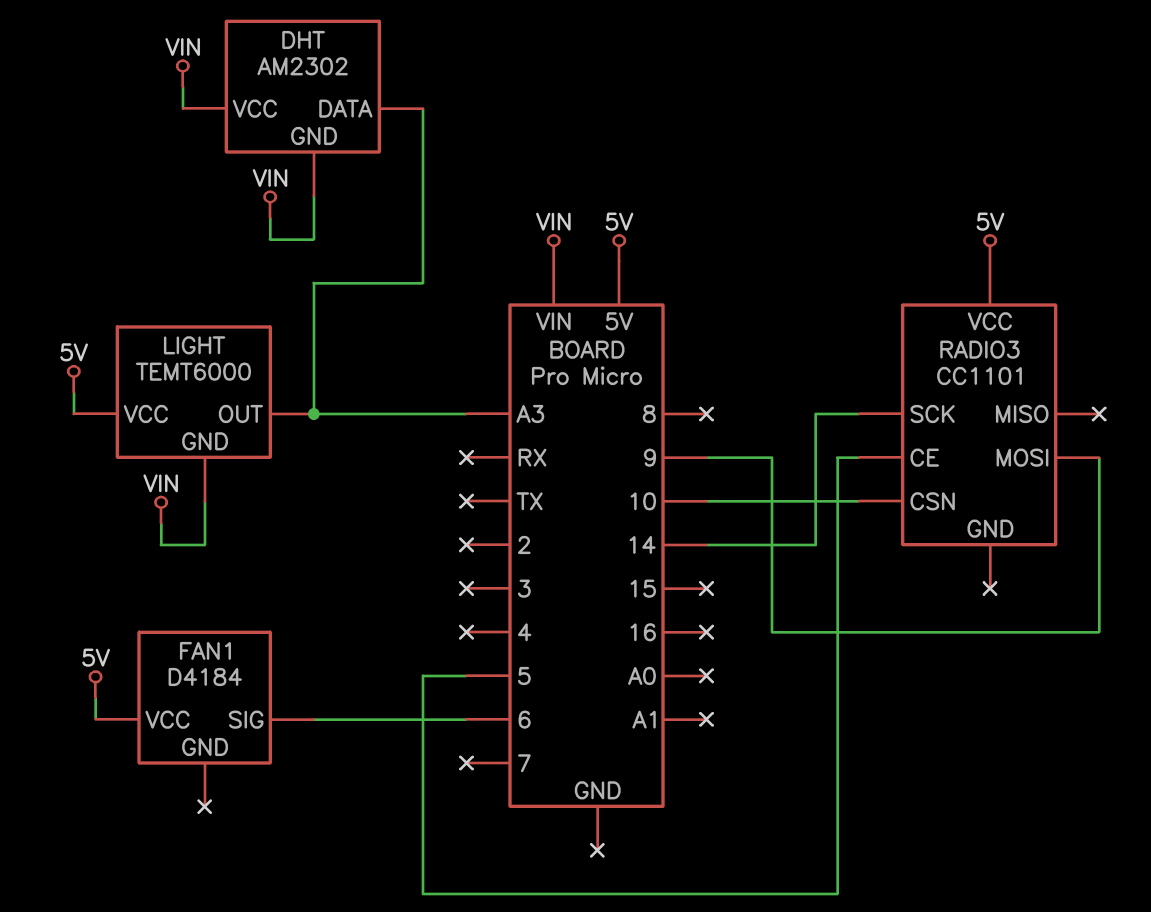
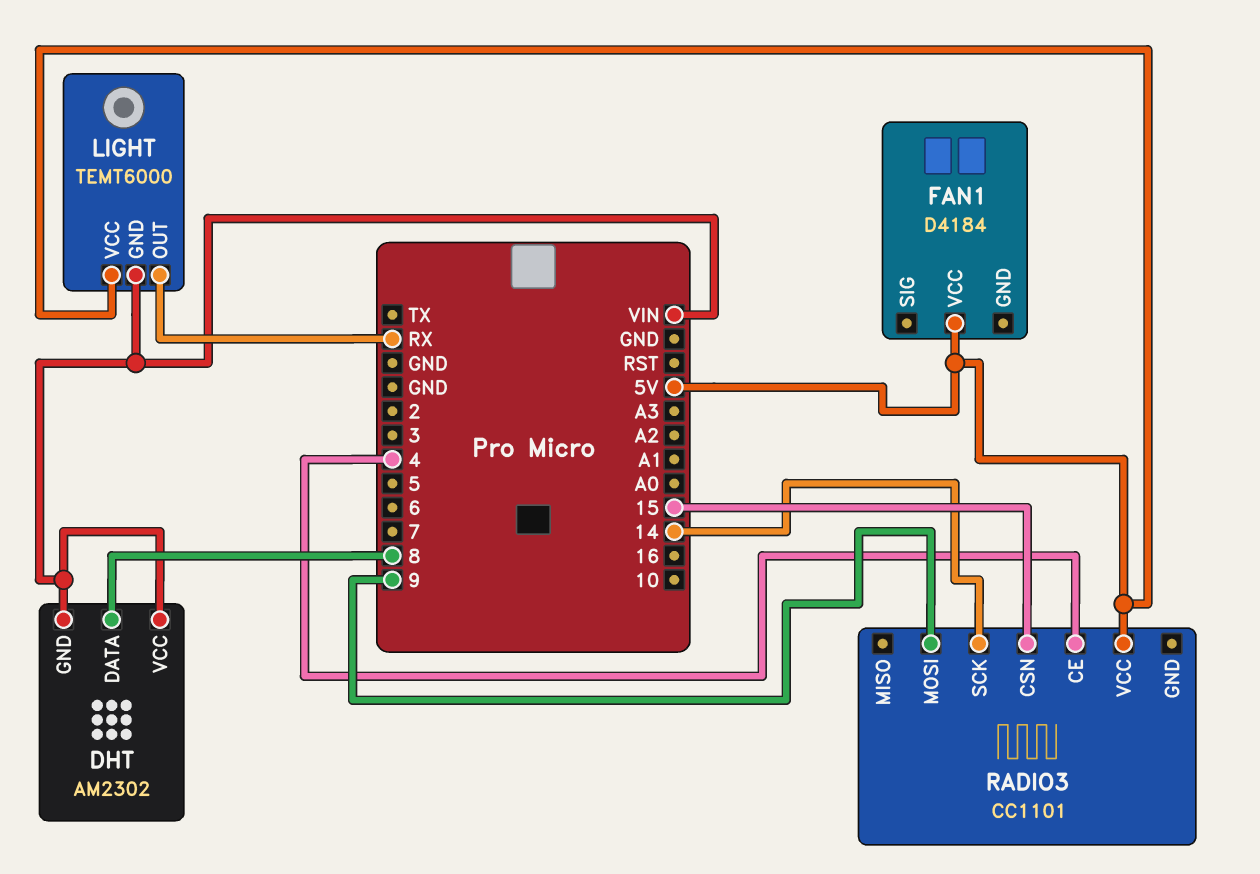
DHT pin DATA: A3 -> 8
FAN1 pin SIG: 6 -> none
LIGHT pin OUT: A3 -> RX
RADIO3 pin CE: 5 -> 4
RADIO3 pin CSN: 10 -> 15

